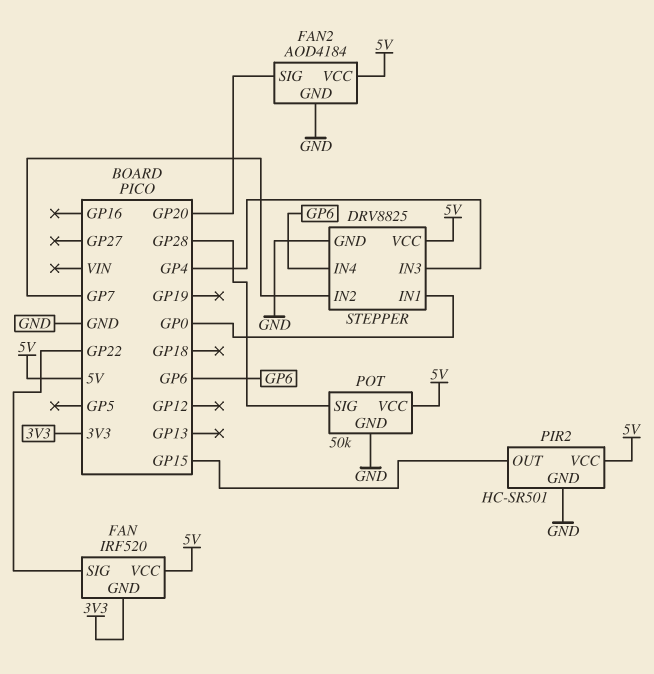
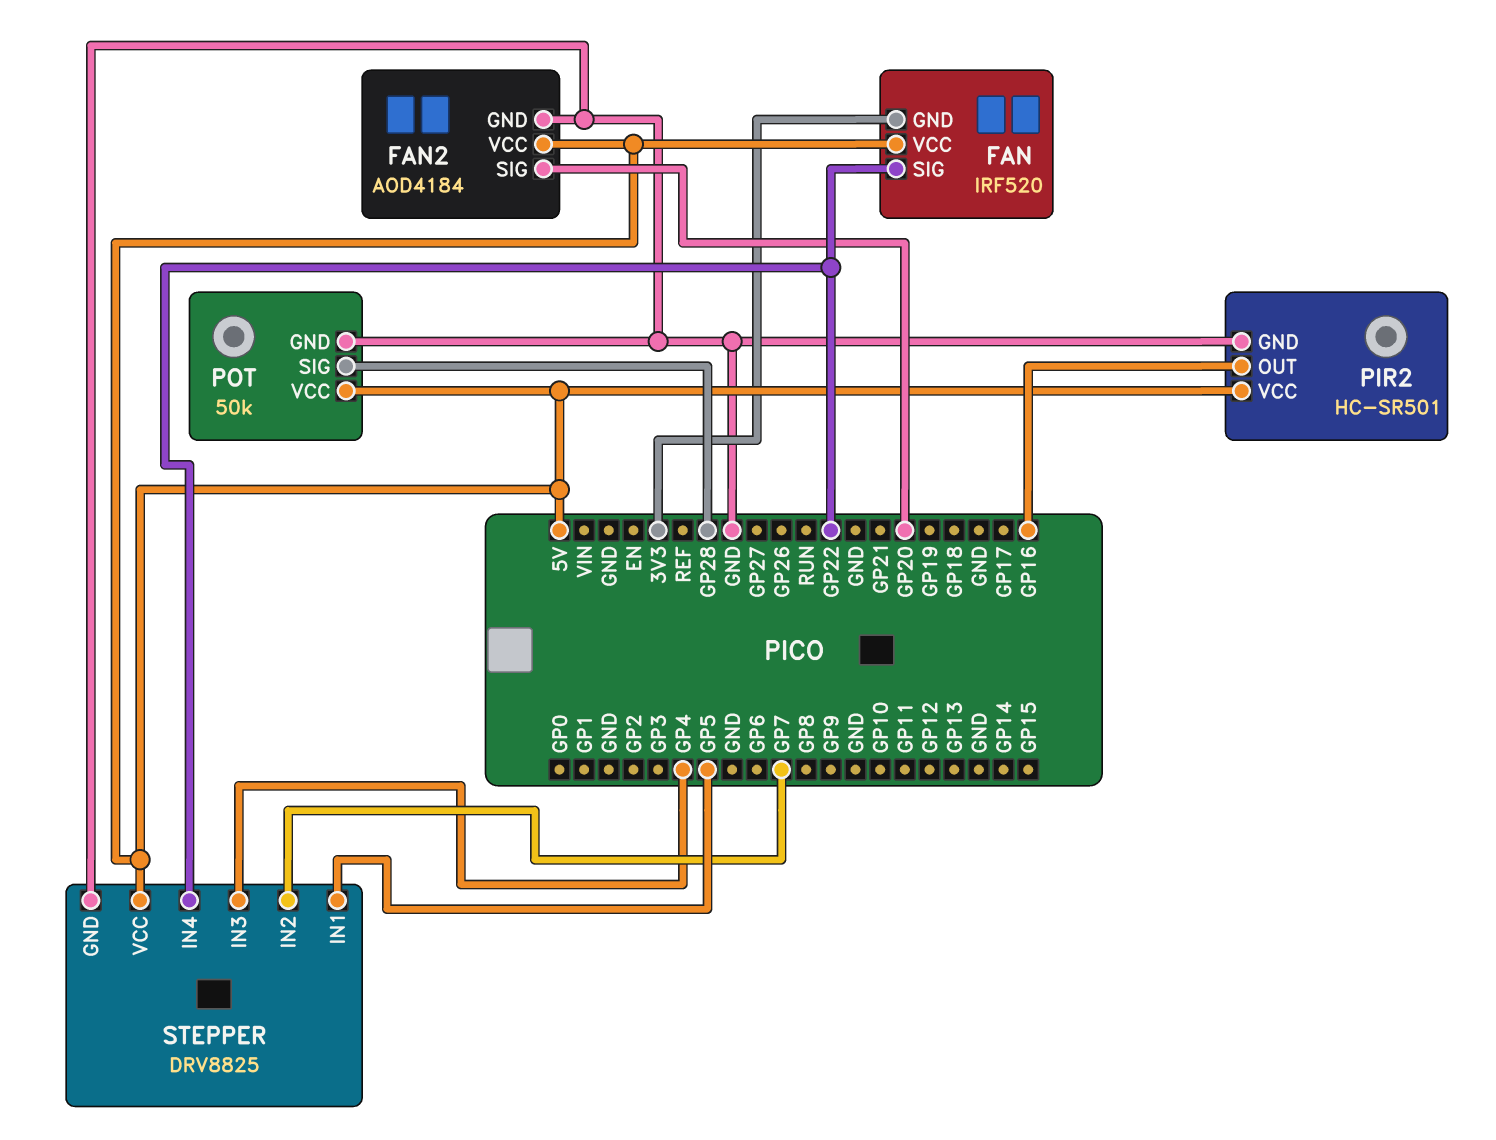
PIR2 pin OUT: GP15 -> GP16
STEPPER pin IN1: GP0 -> GP5
STEPPER pin IN4: GP6 -> GP22

